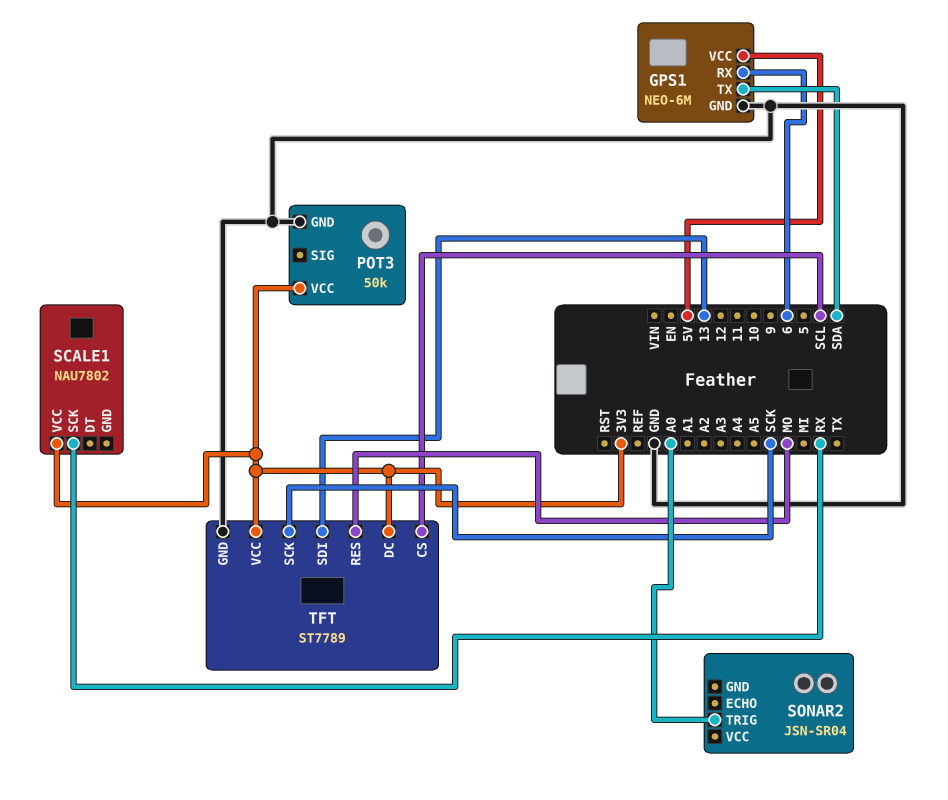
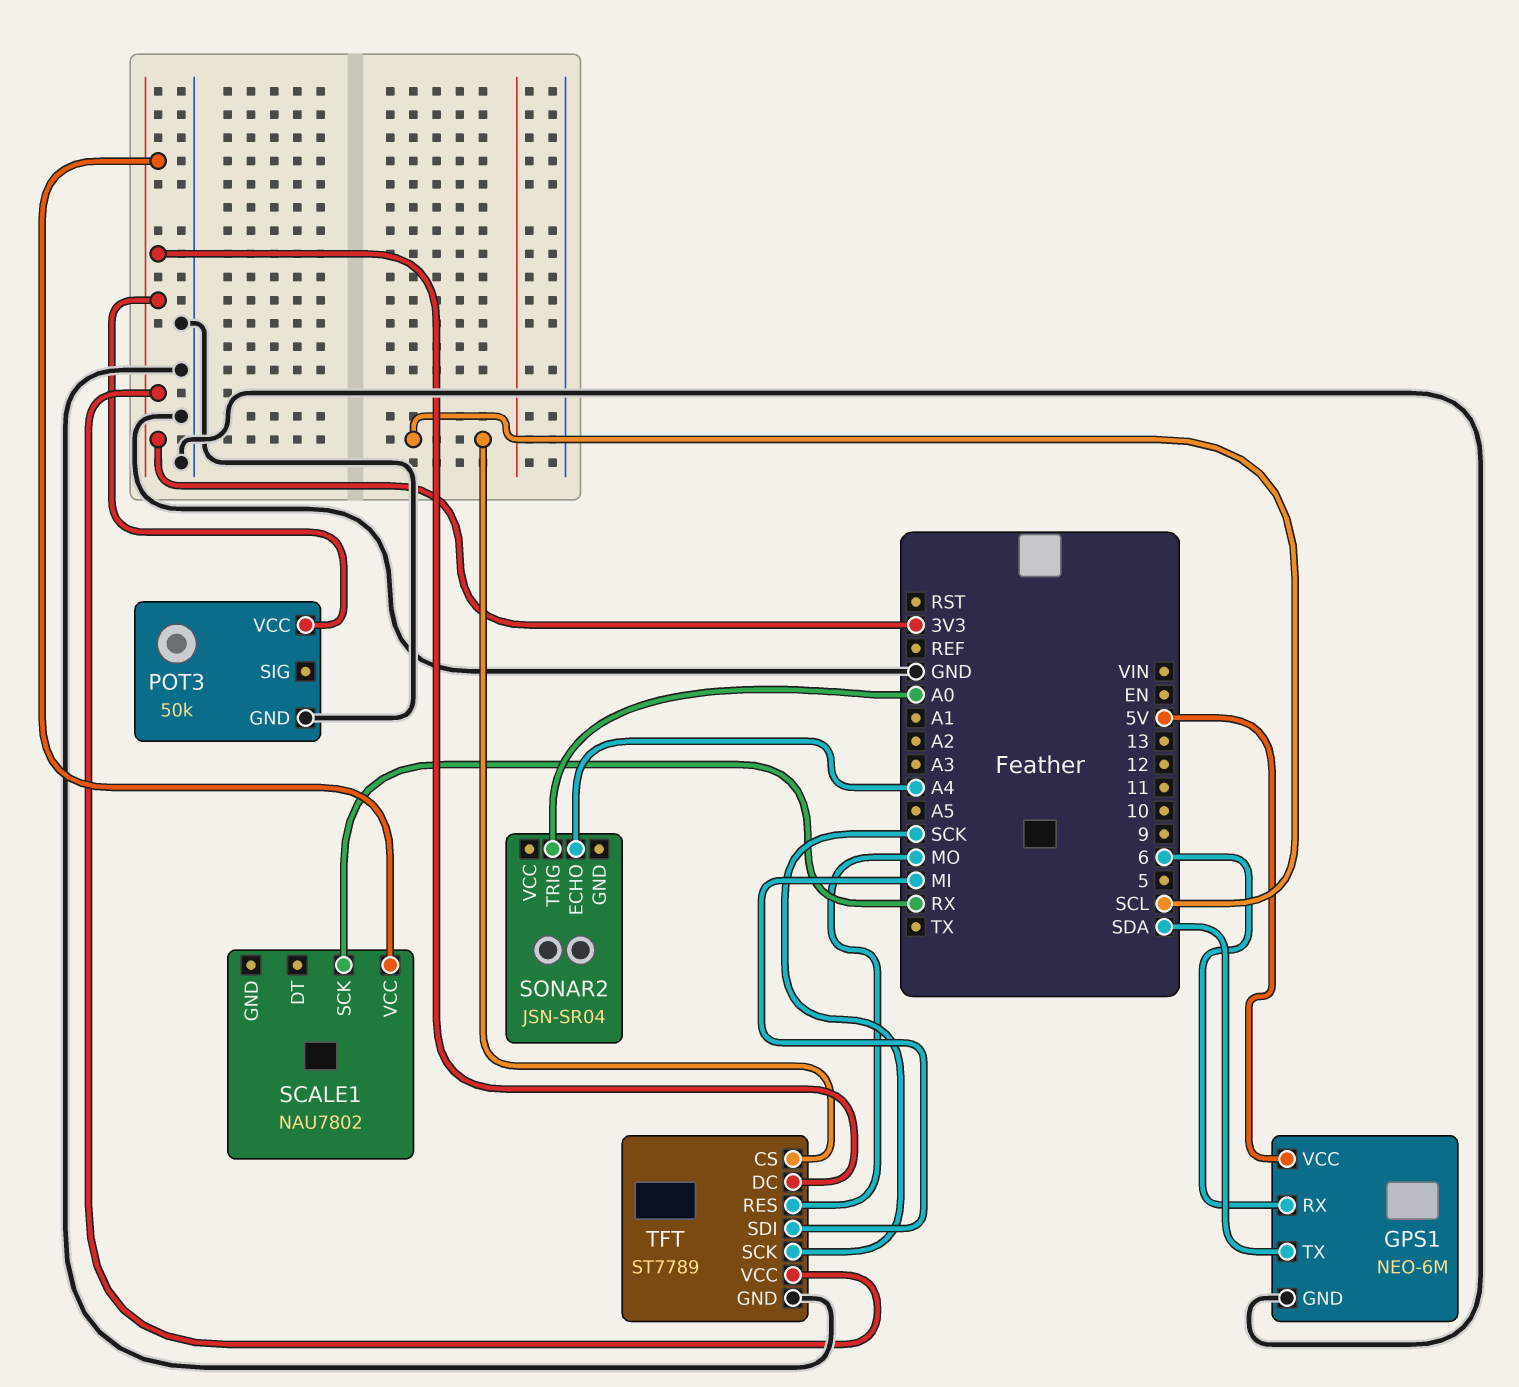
SONAR2 pin ECHO: none -> A4
TFT pin SDI: 13 -> MI

